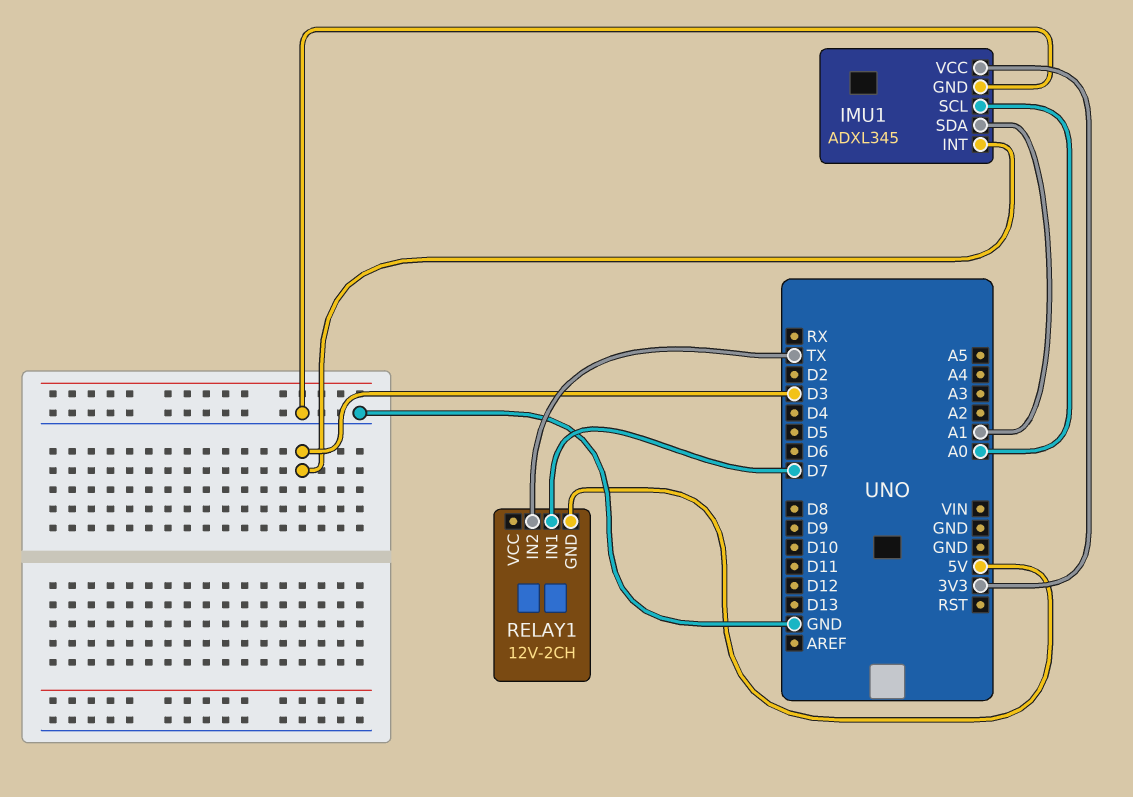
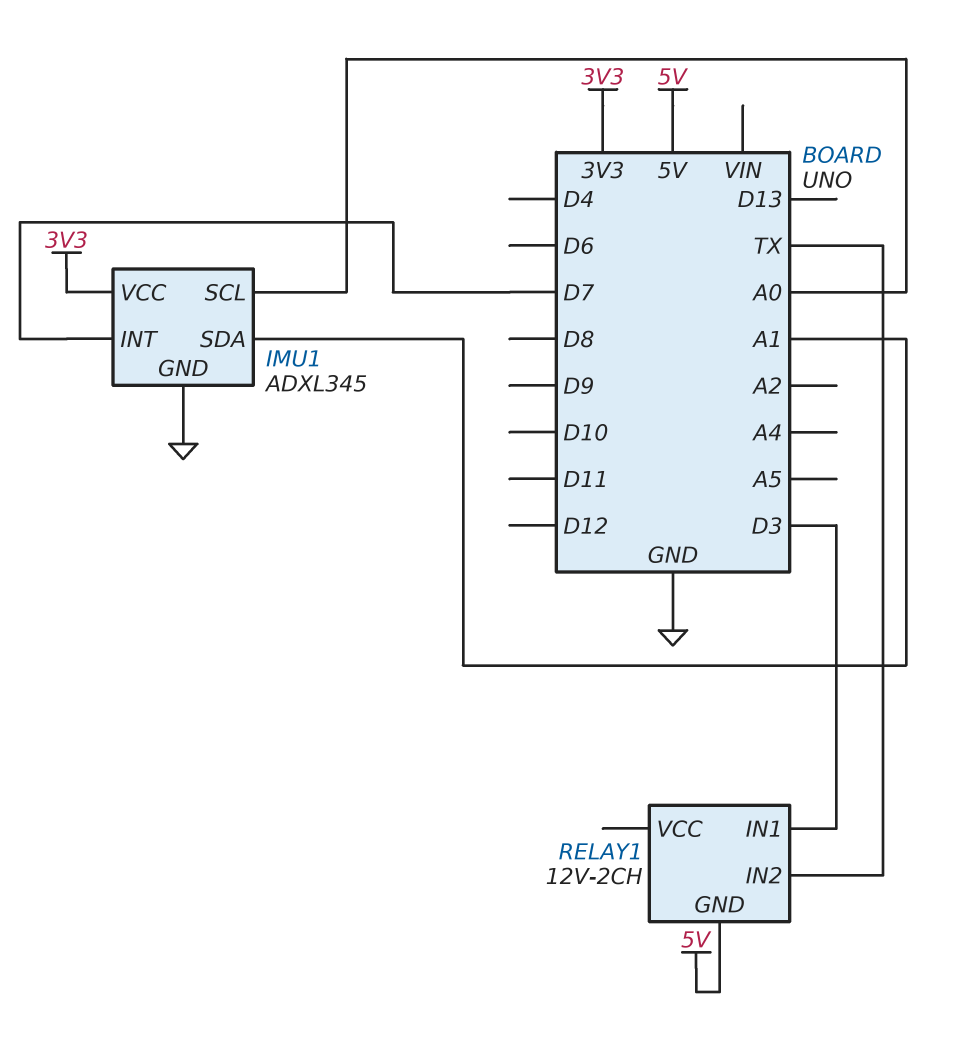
IMU1 pin INT: D3 -> D7
RELAY1 pin IN1: D7 -> D3

